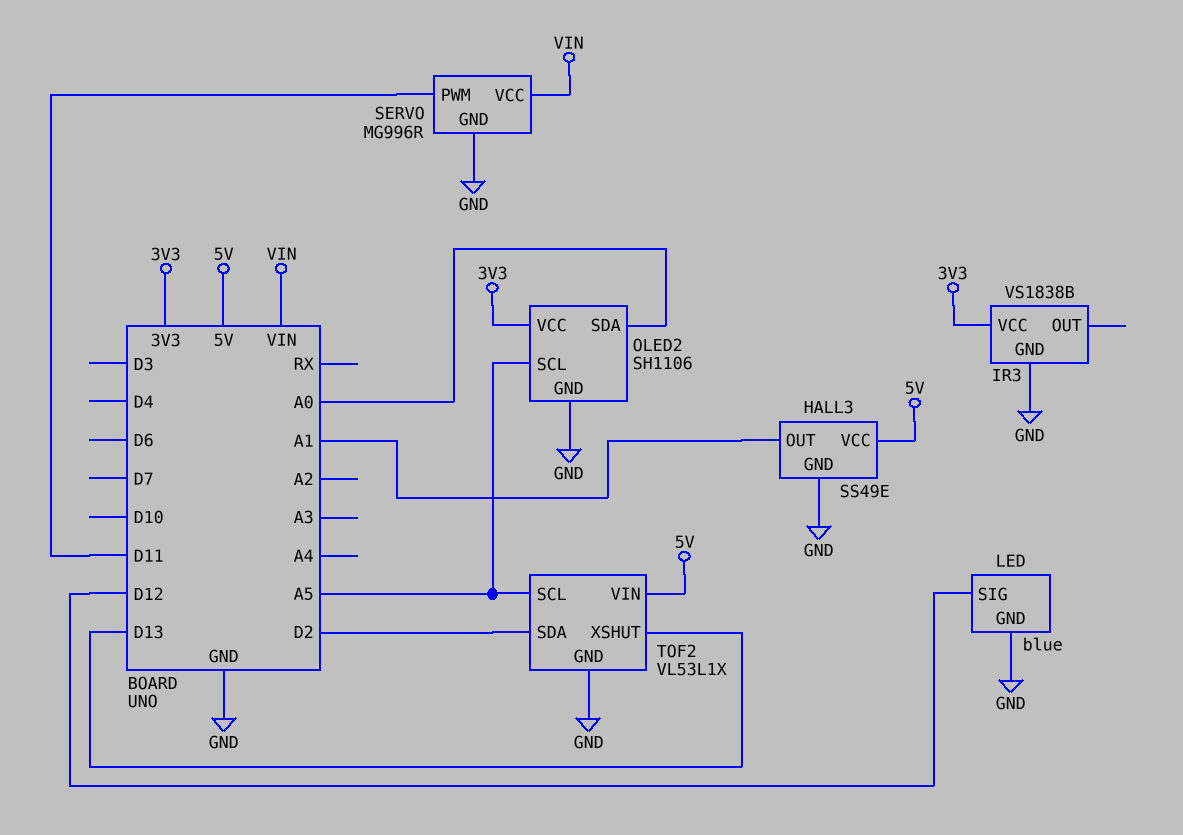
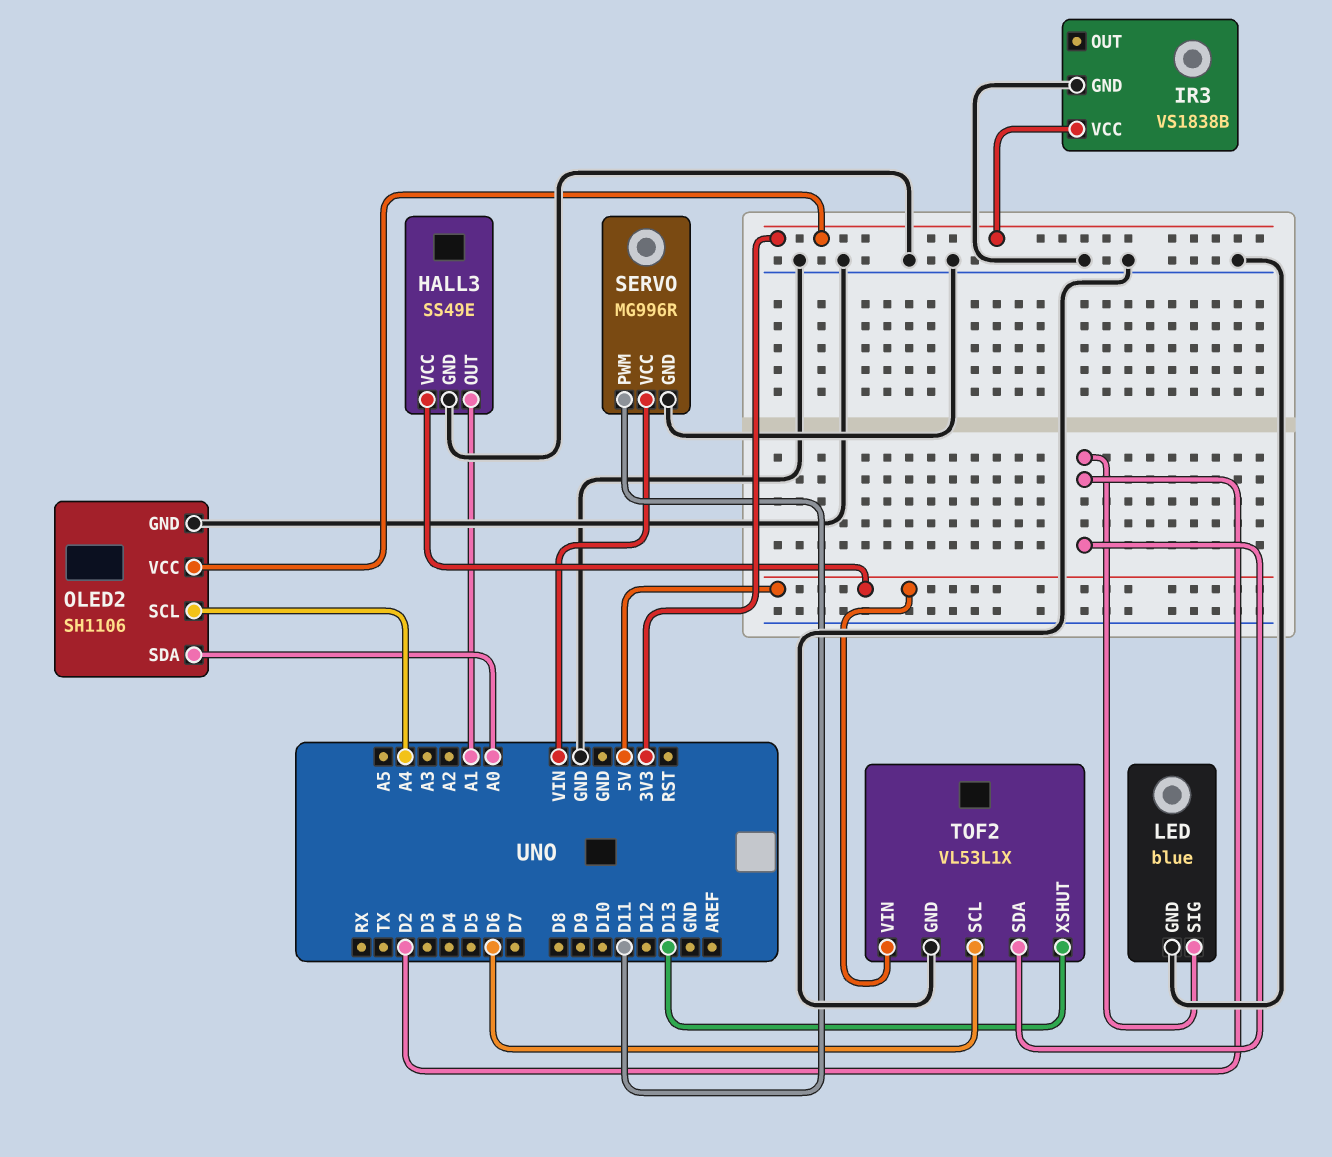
LED pin SIG: D12 -> D2
OLED2 pin SCL: A5 -> A4
TOF2 pin SCL: A5 -> D6

